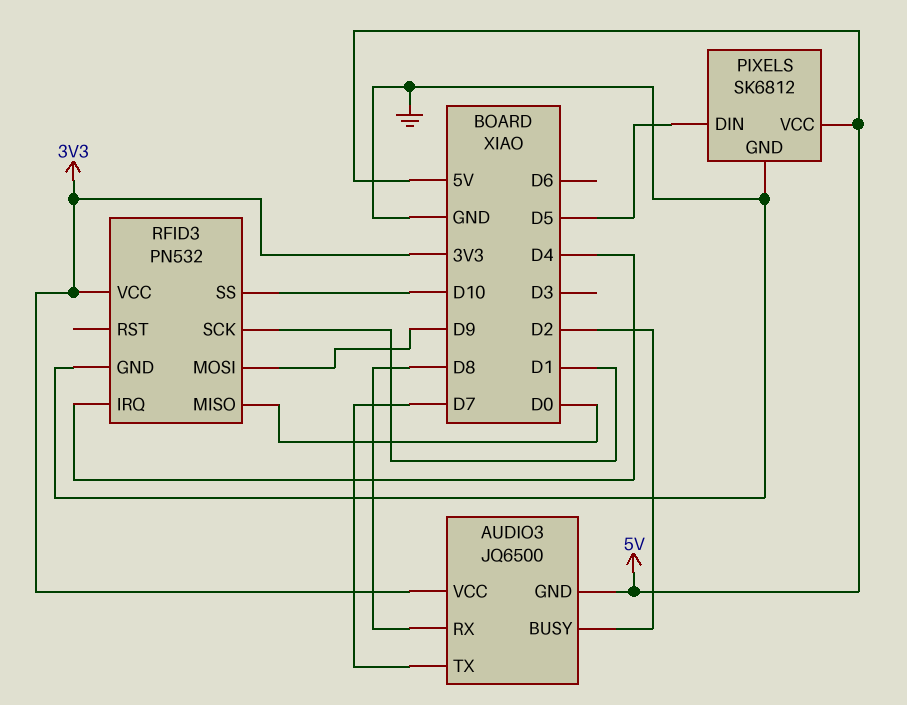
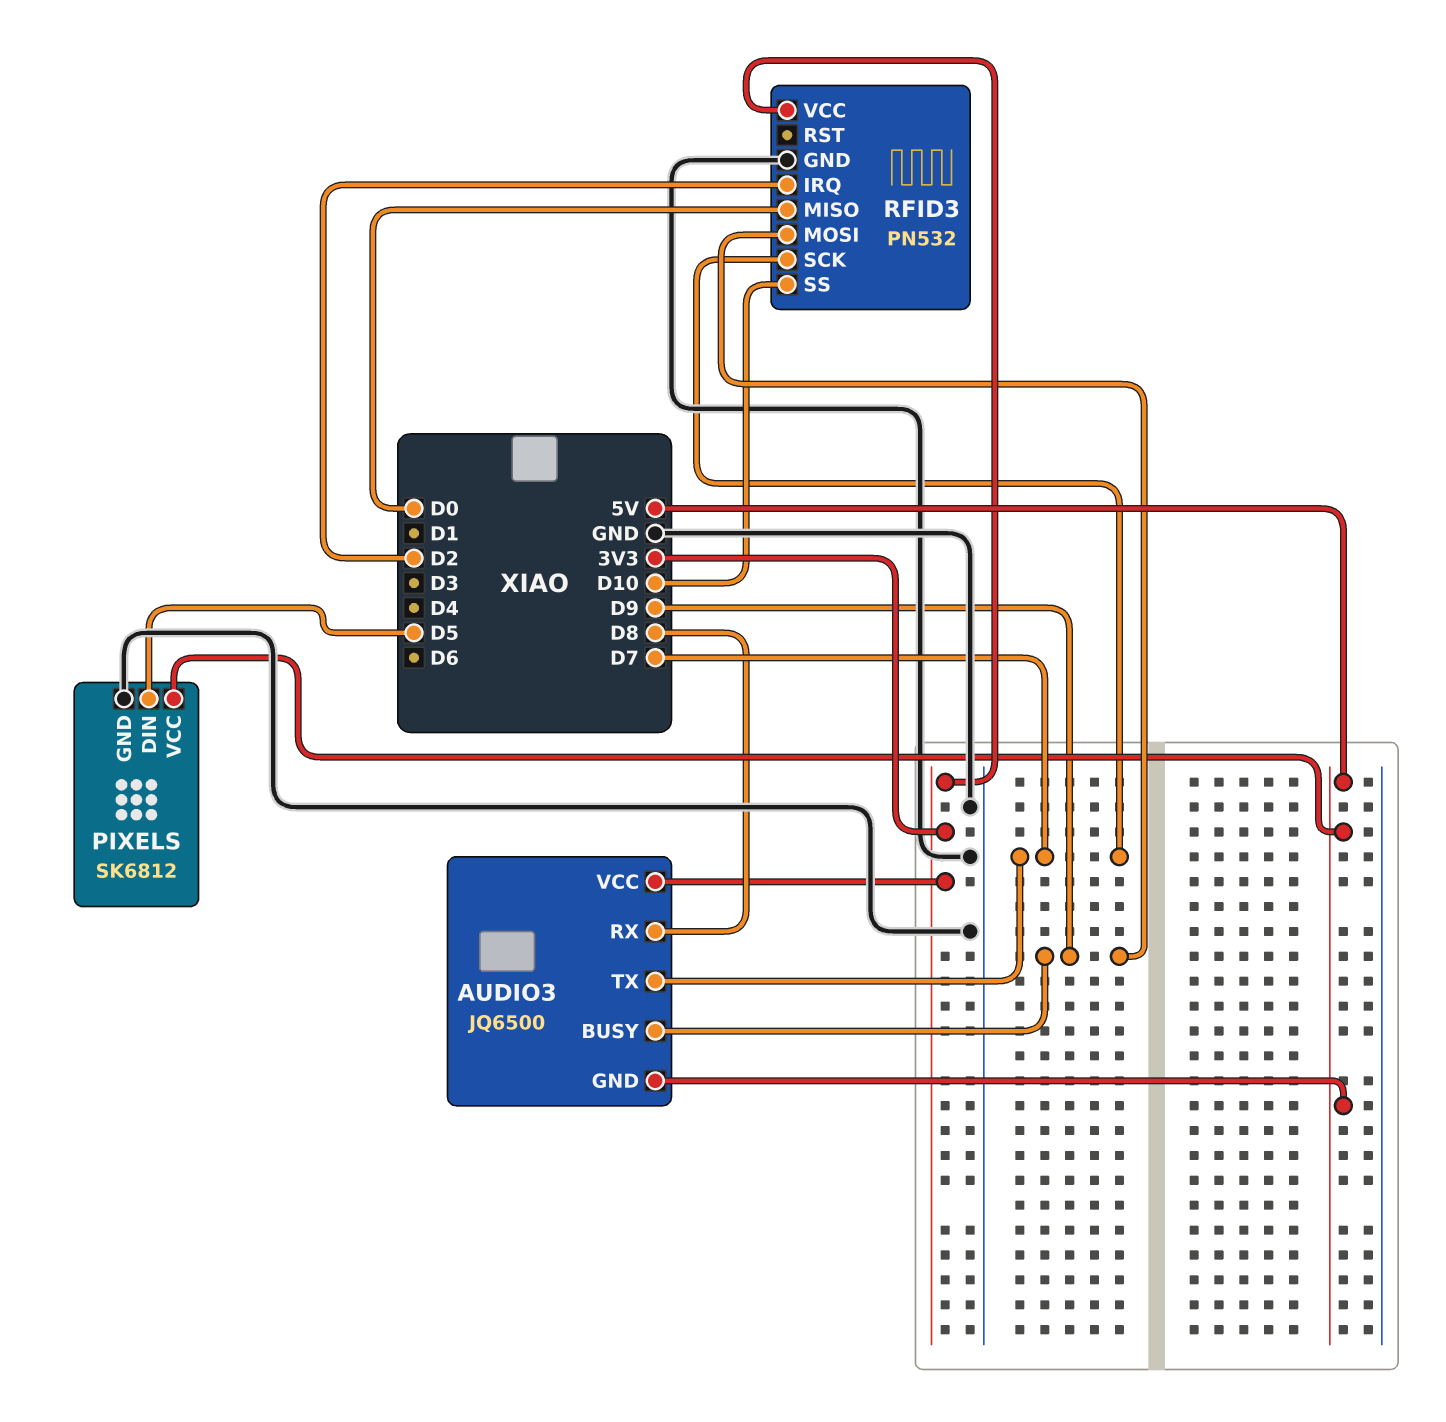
AUDIO3 pin BUSY: D2 -> D9
RFID3 pin IRQ: D4 -> D2
RFID3 pin SCK: D1 -> D7

